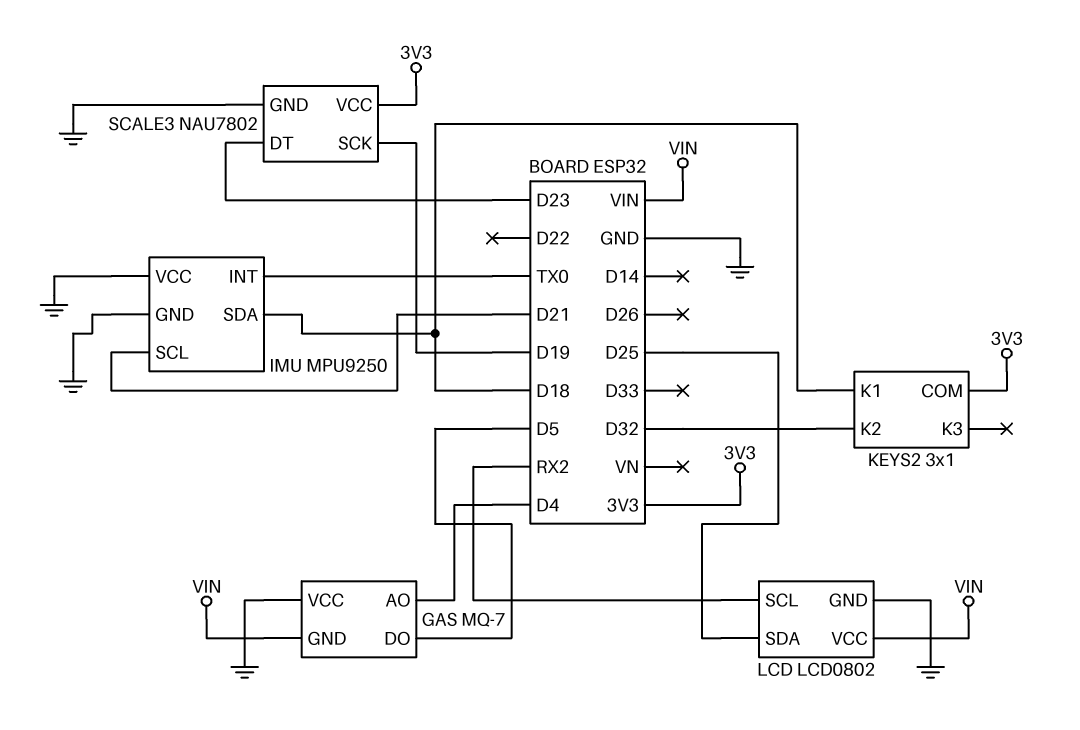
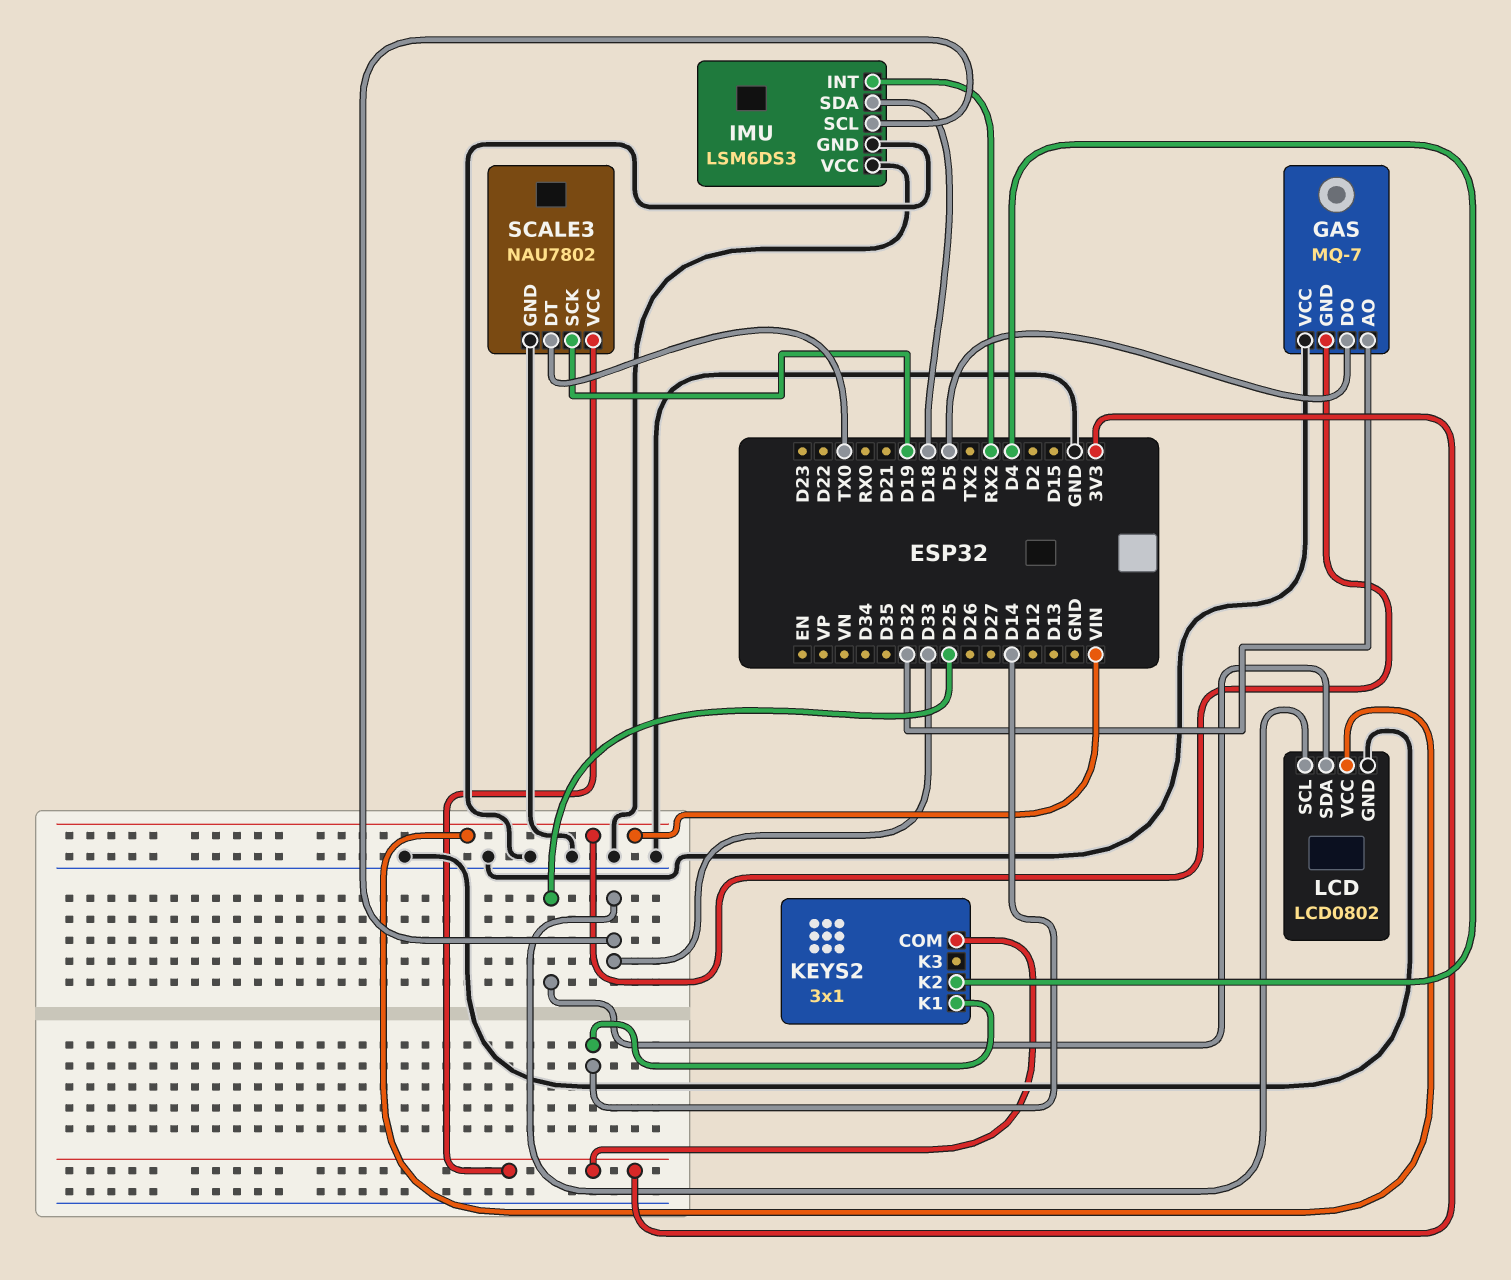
GAS pin AO: D4 -> D32
IMU: MPU9250 -> LSM6DS3
IMU pin INT: TX0 -> RX2
IMU pin SCL: D21 -> D33
KEYS2 pin K1: D18 -> D14
KEYS2 pin K2: D32 -> D4
LCD pin SCL: RX2 -> D33
SCALE3 pin DT: D23 -> TX0

